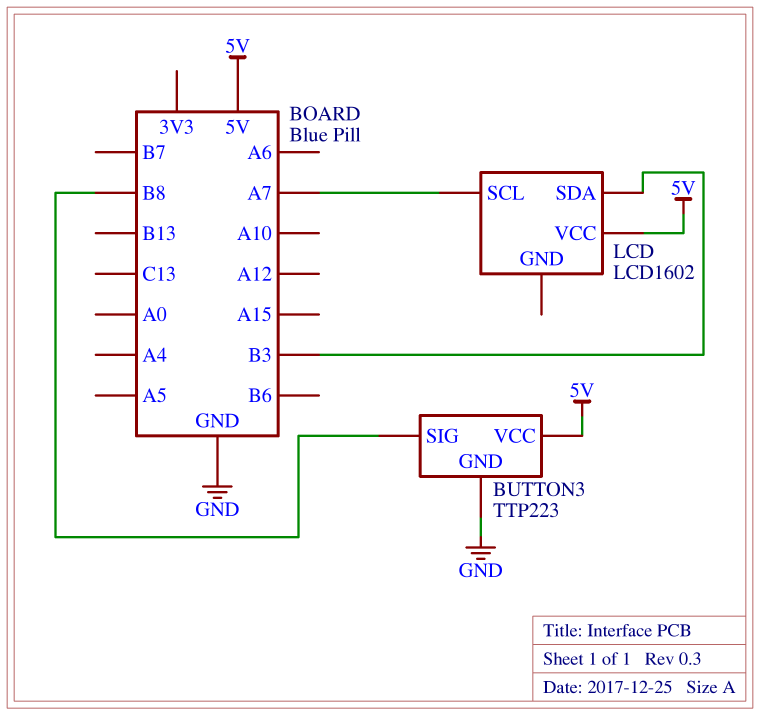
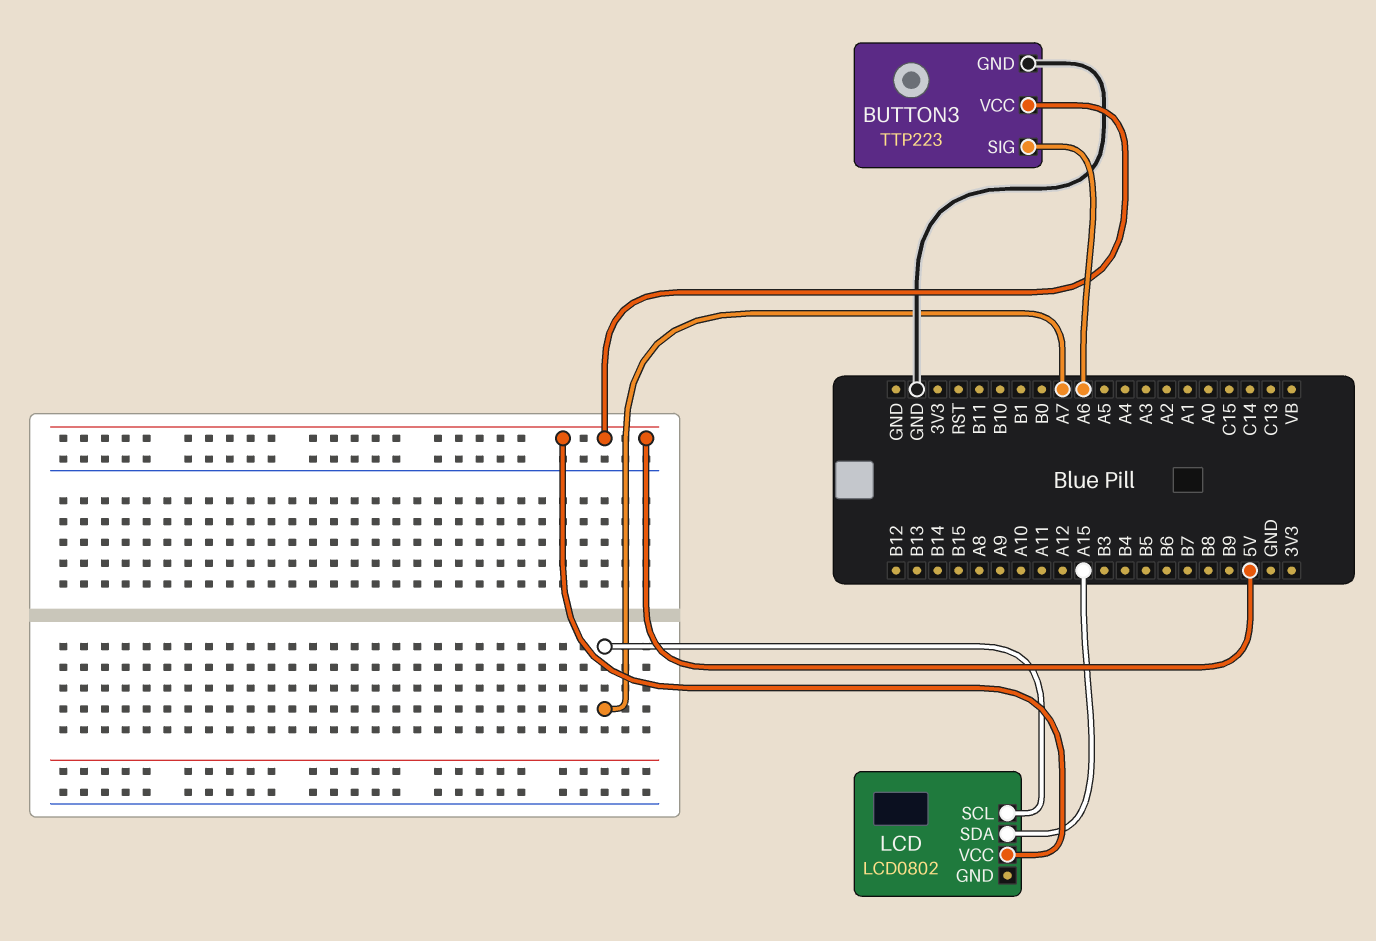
BUTTON3 pin SIG: B8 -> A6
LCD: LCD1602 -> LCD0802
LCD pin SDA: B3 -> A15

